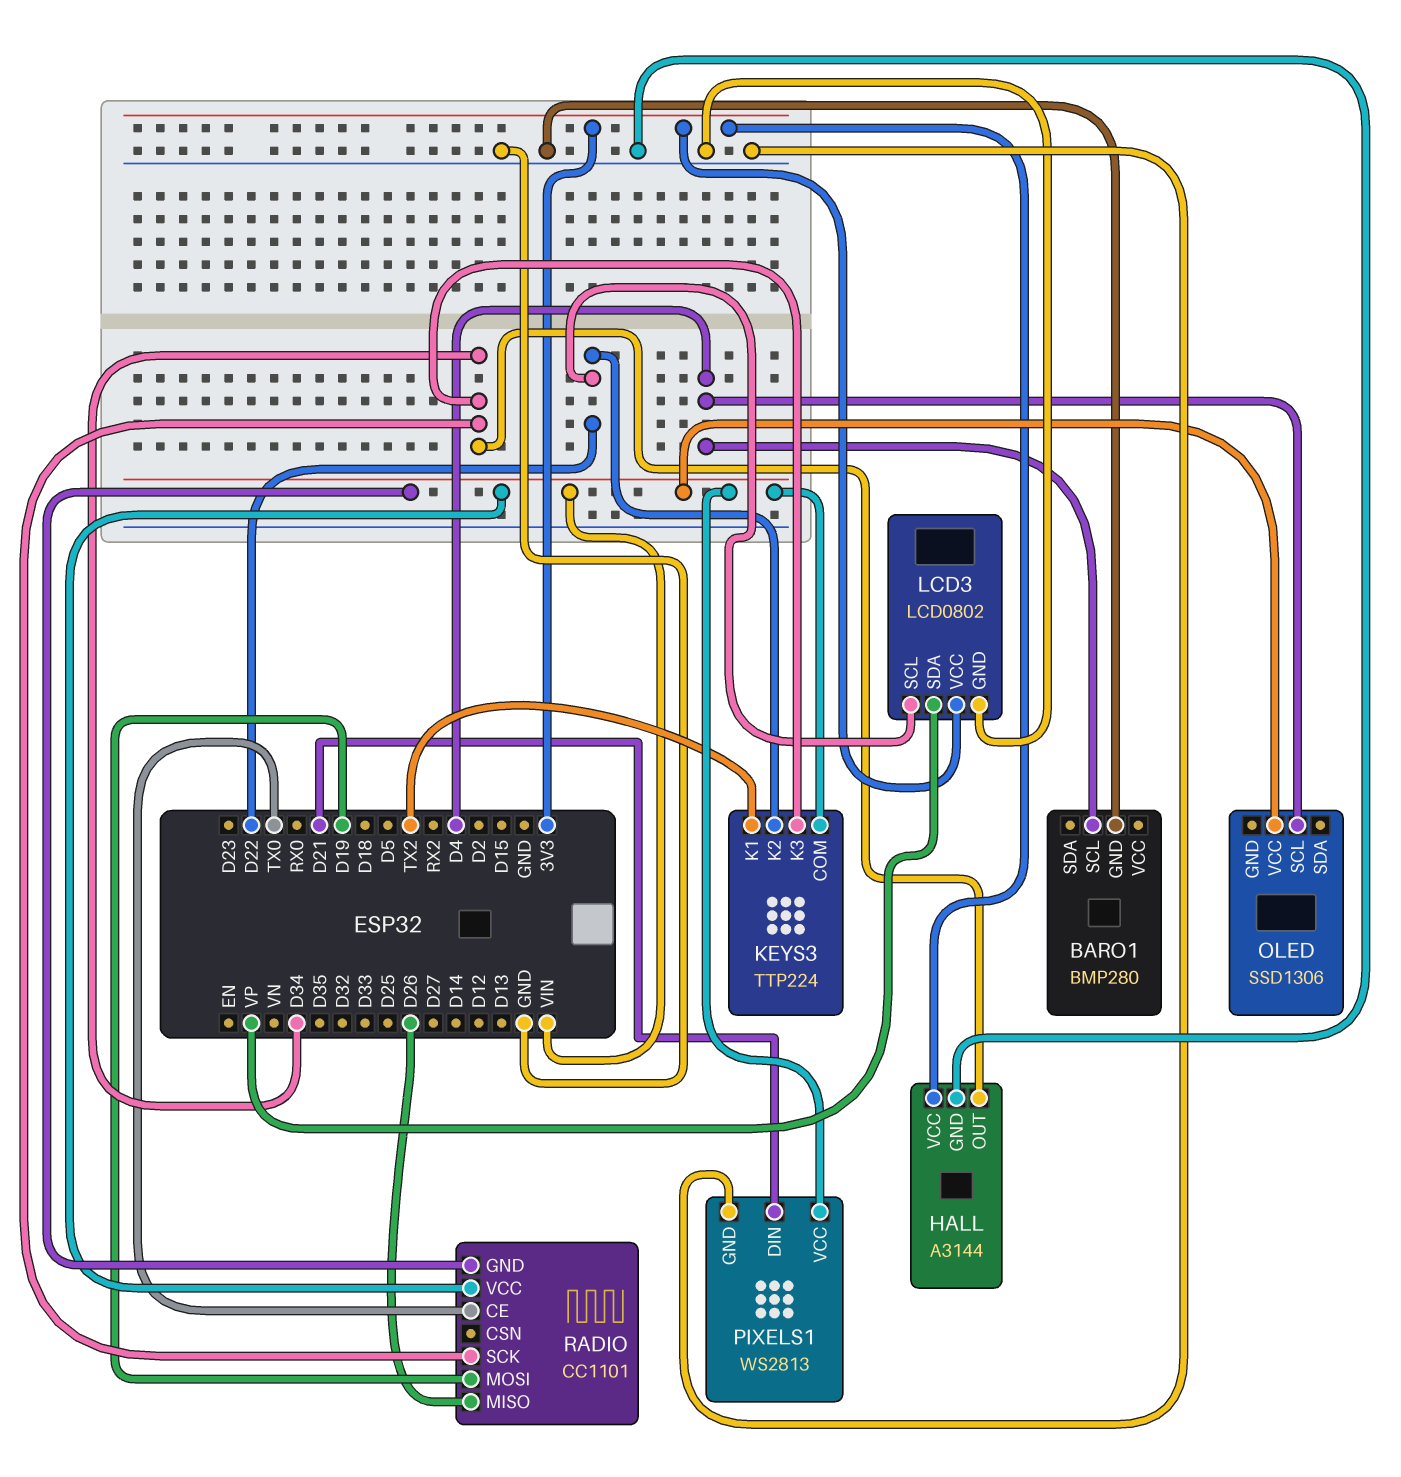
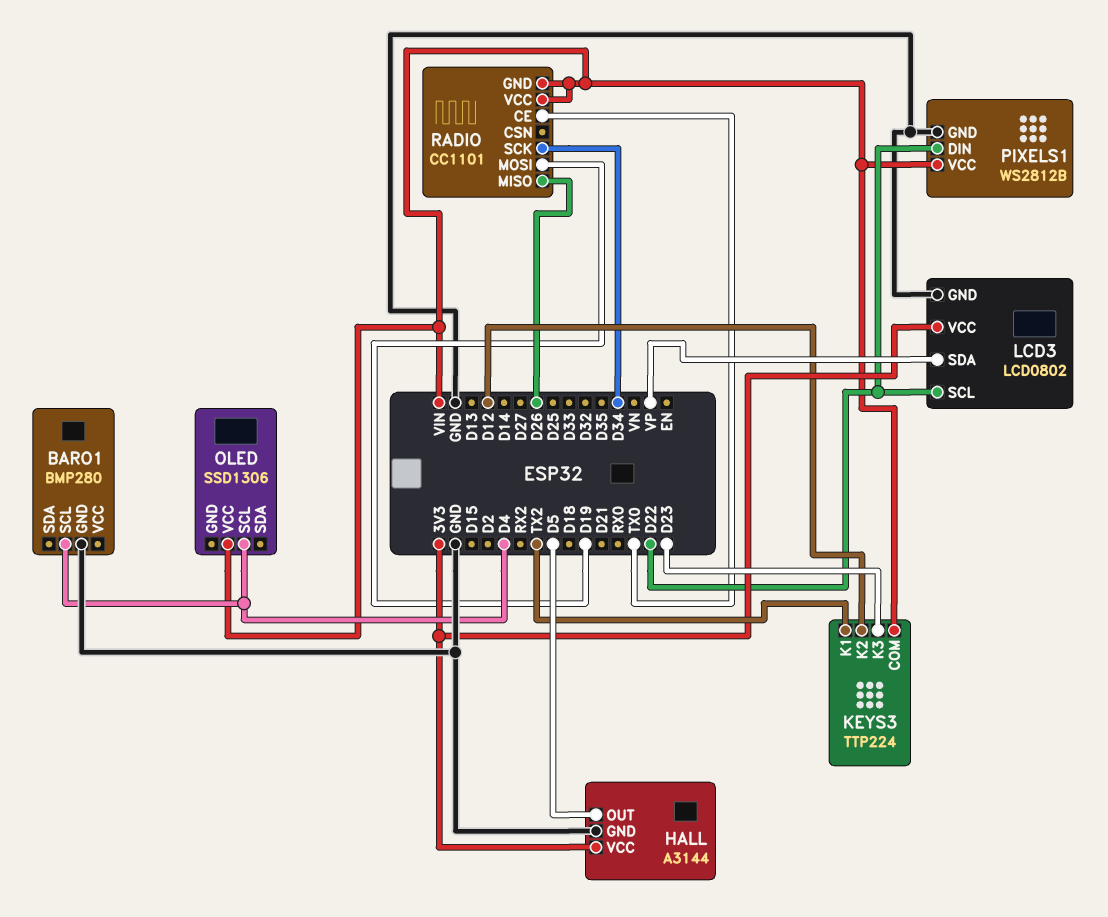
HALL pin OUT: D34 -> D5
KEYS3 pin K2: D22 -> D12
KEYS3 pin K3: D34 -> D23
PIXELS1: WS2813 -> WS2812B
PIXELS1 pin DIN: D21 -> D22

